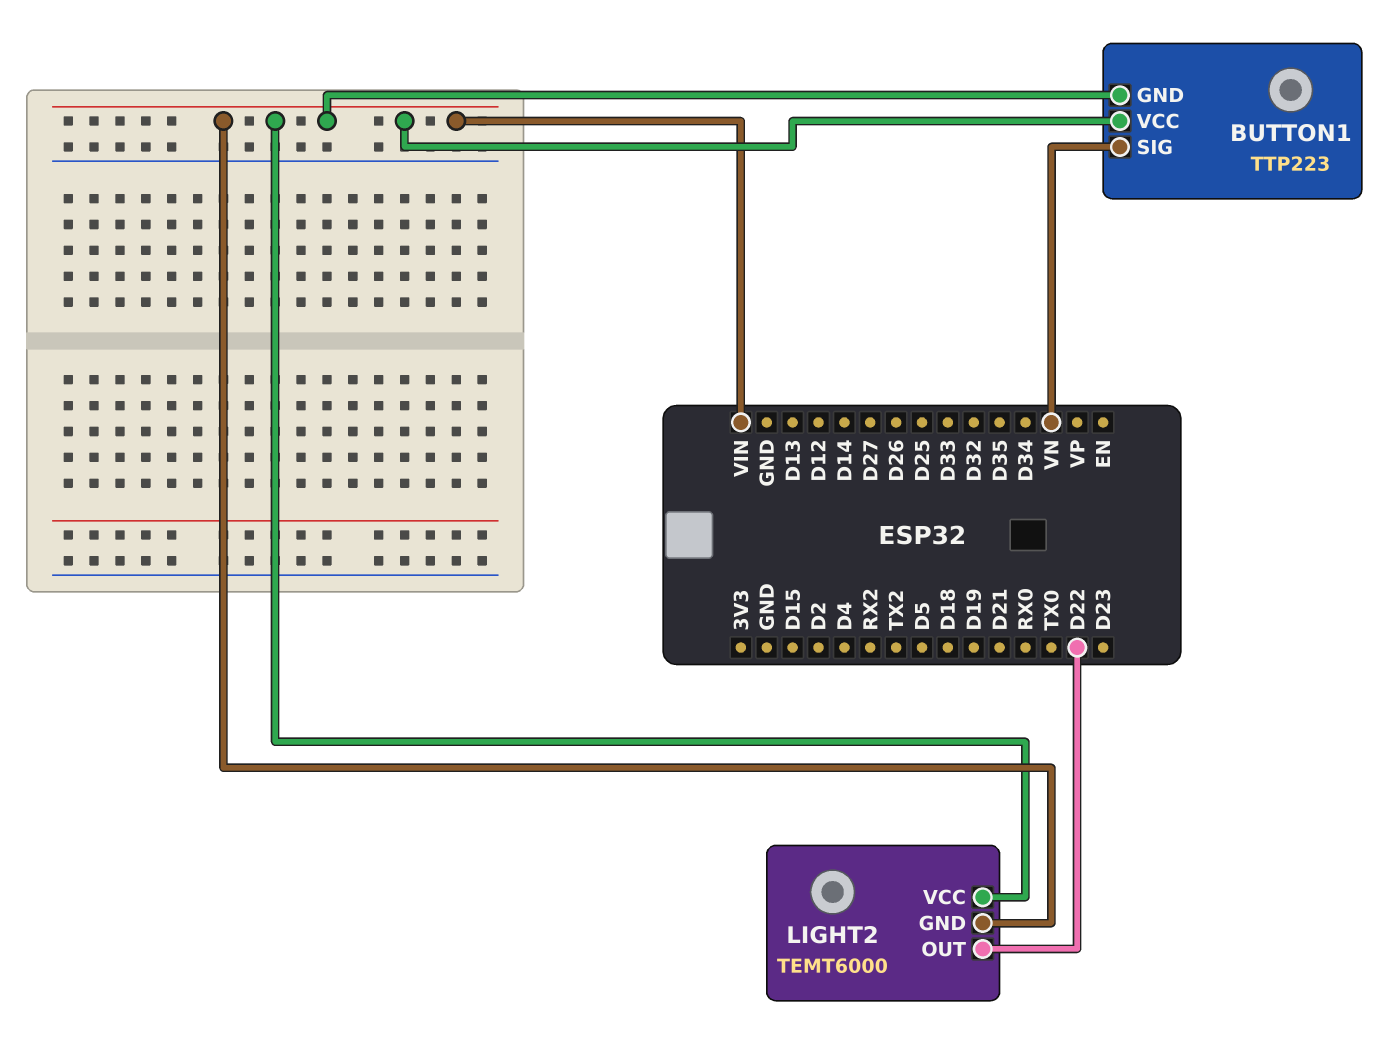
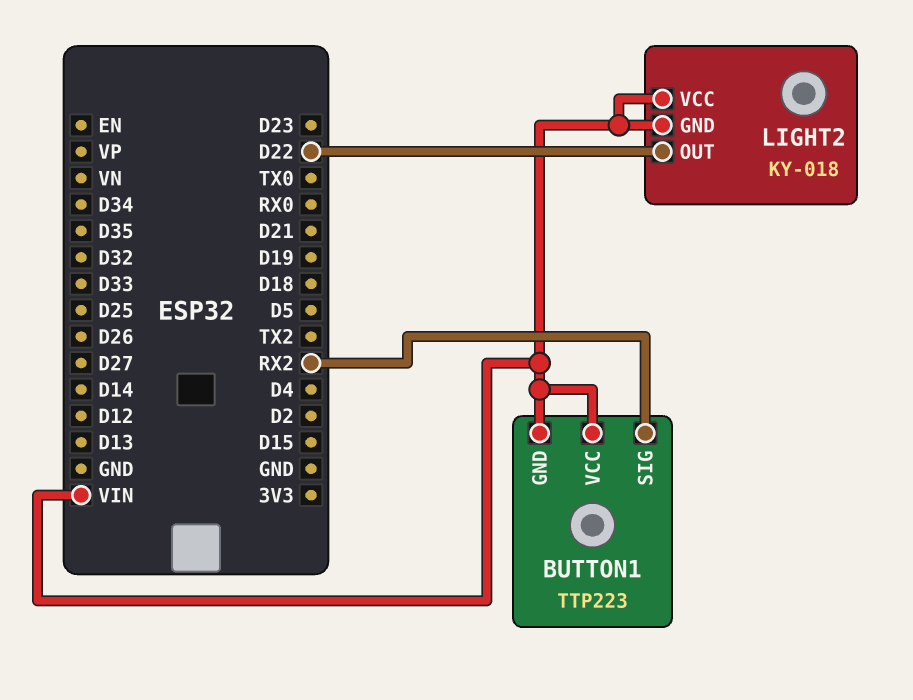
BUTTON1 pin SIG: VN -> RX2
LIGHT2: TEMT6000 -> KY-018

